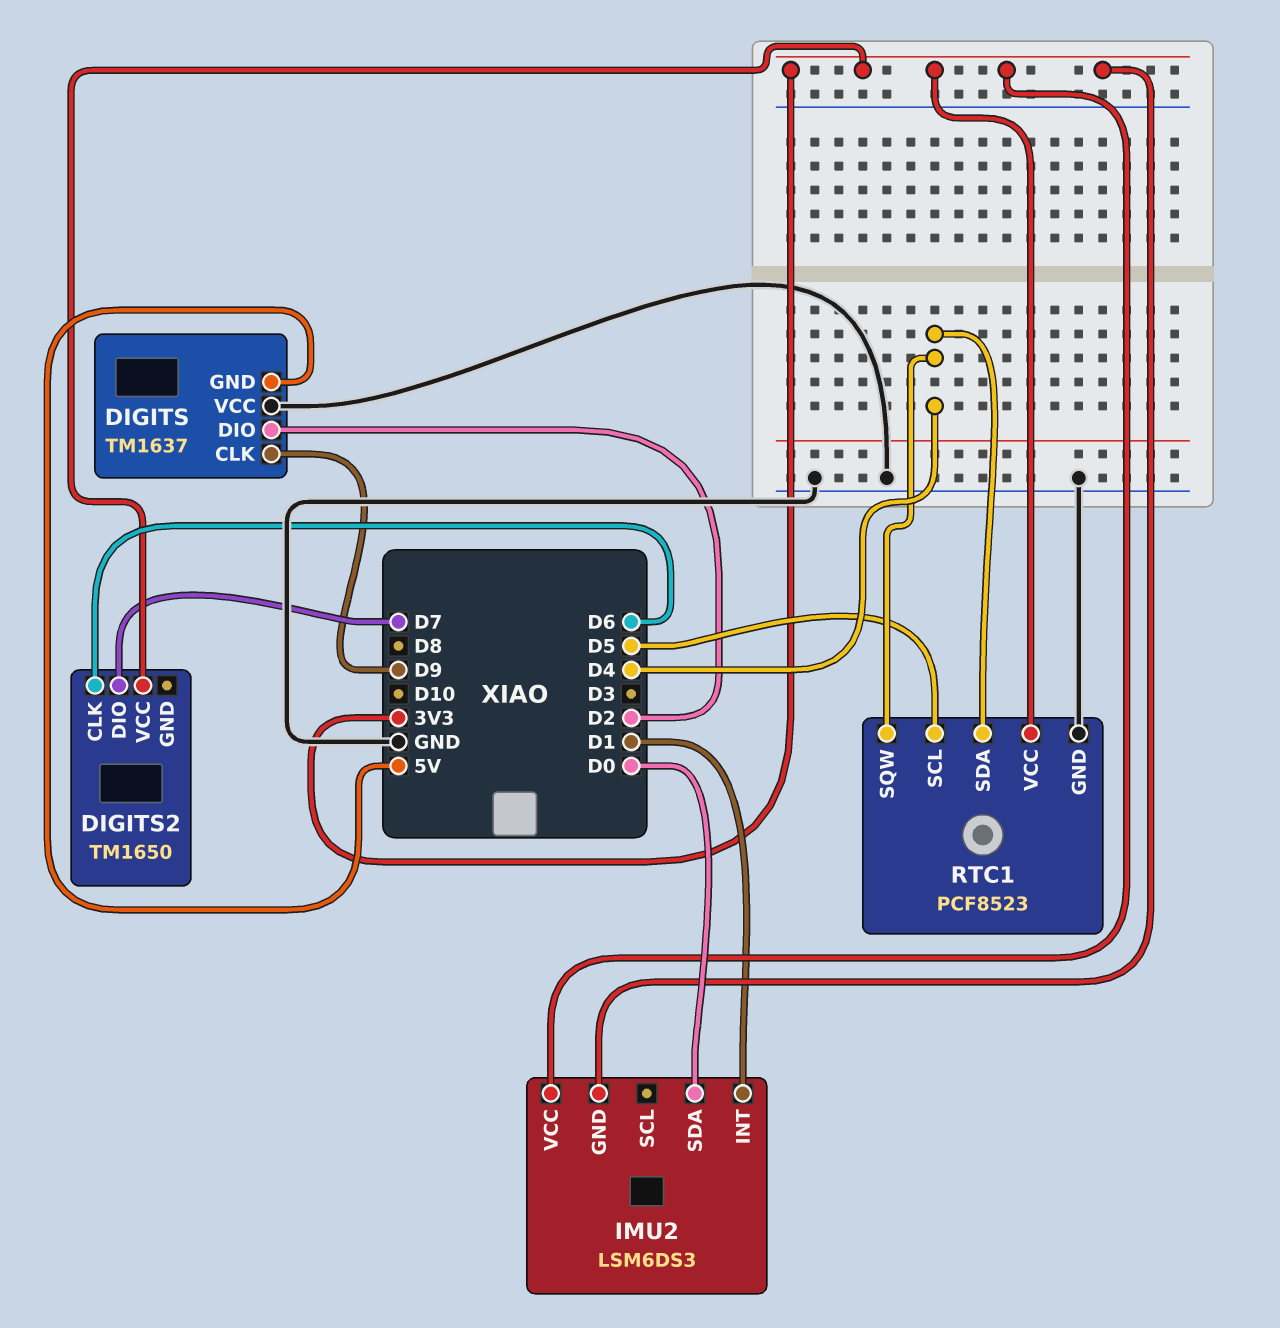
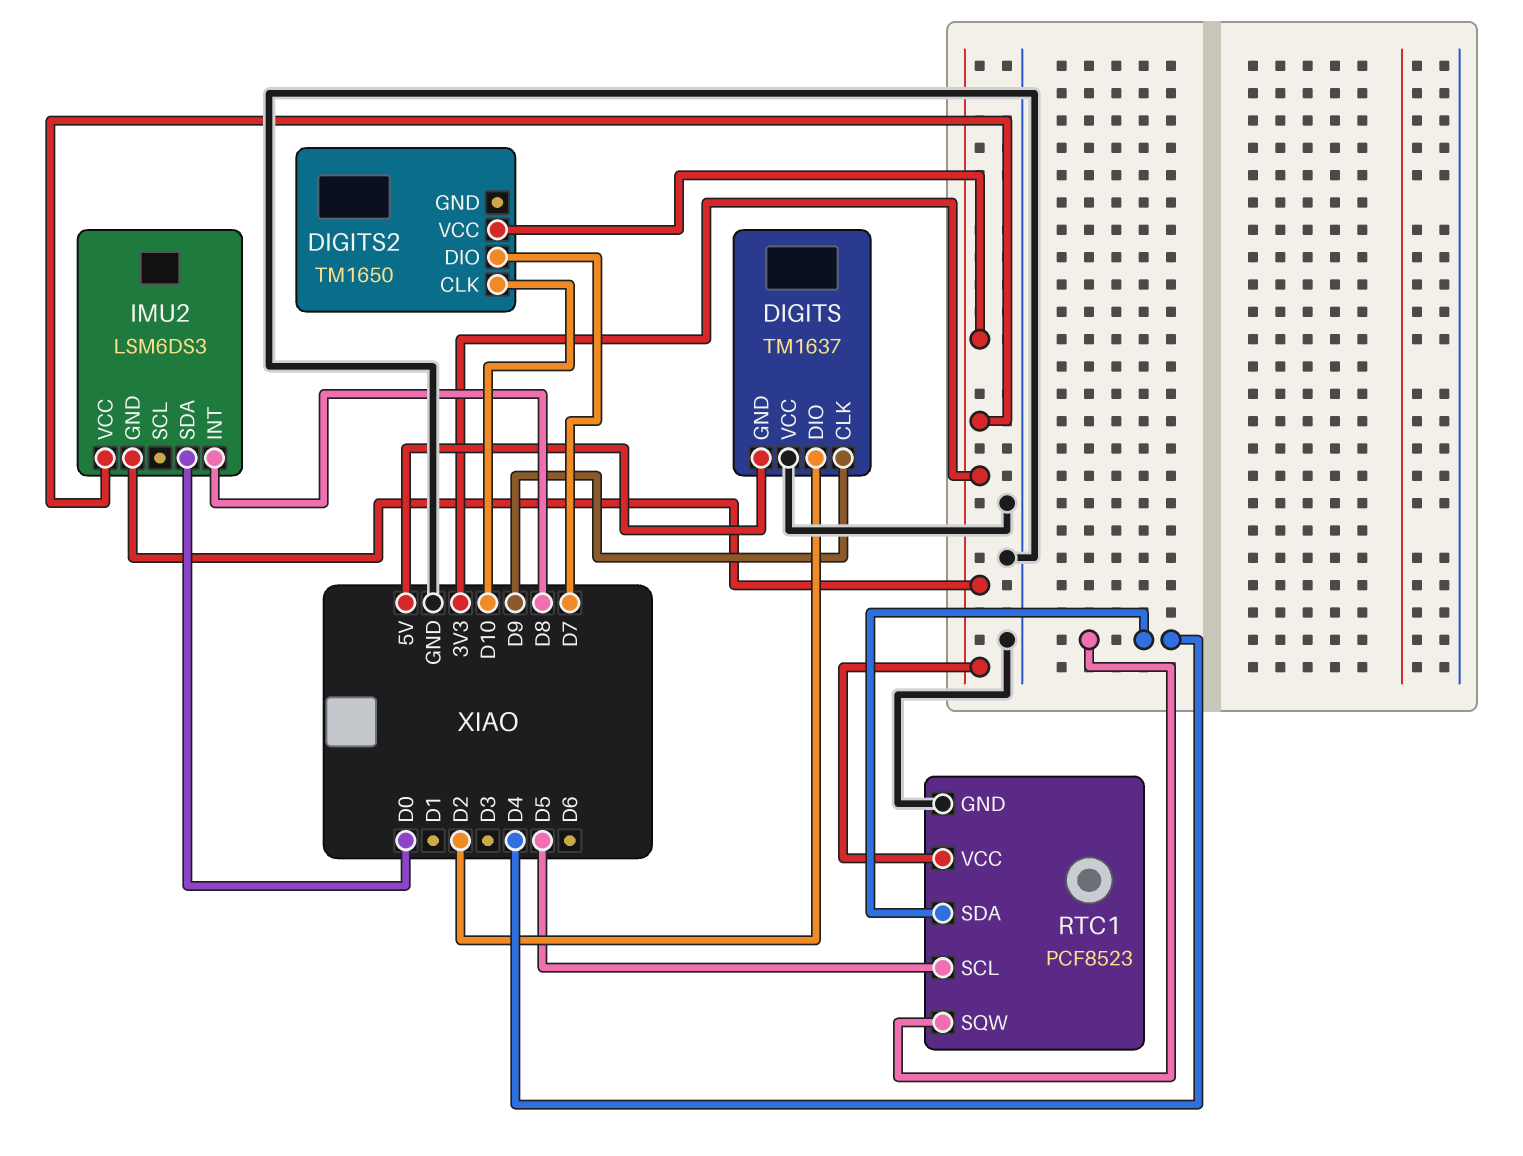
DIGITS2 pin CLK: D6 -> D10
IMU2 pin INT: D1 -> D8

